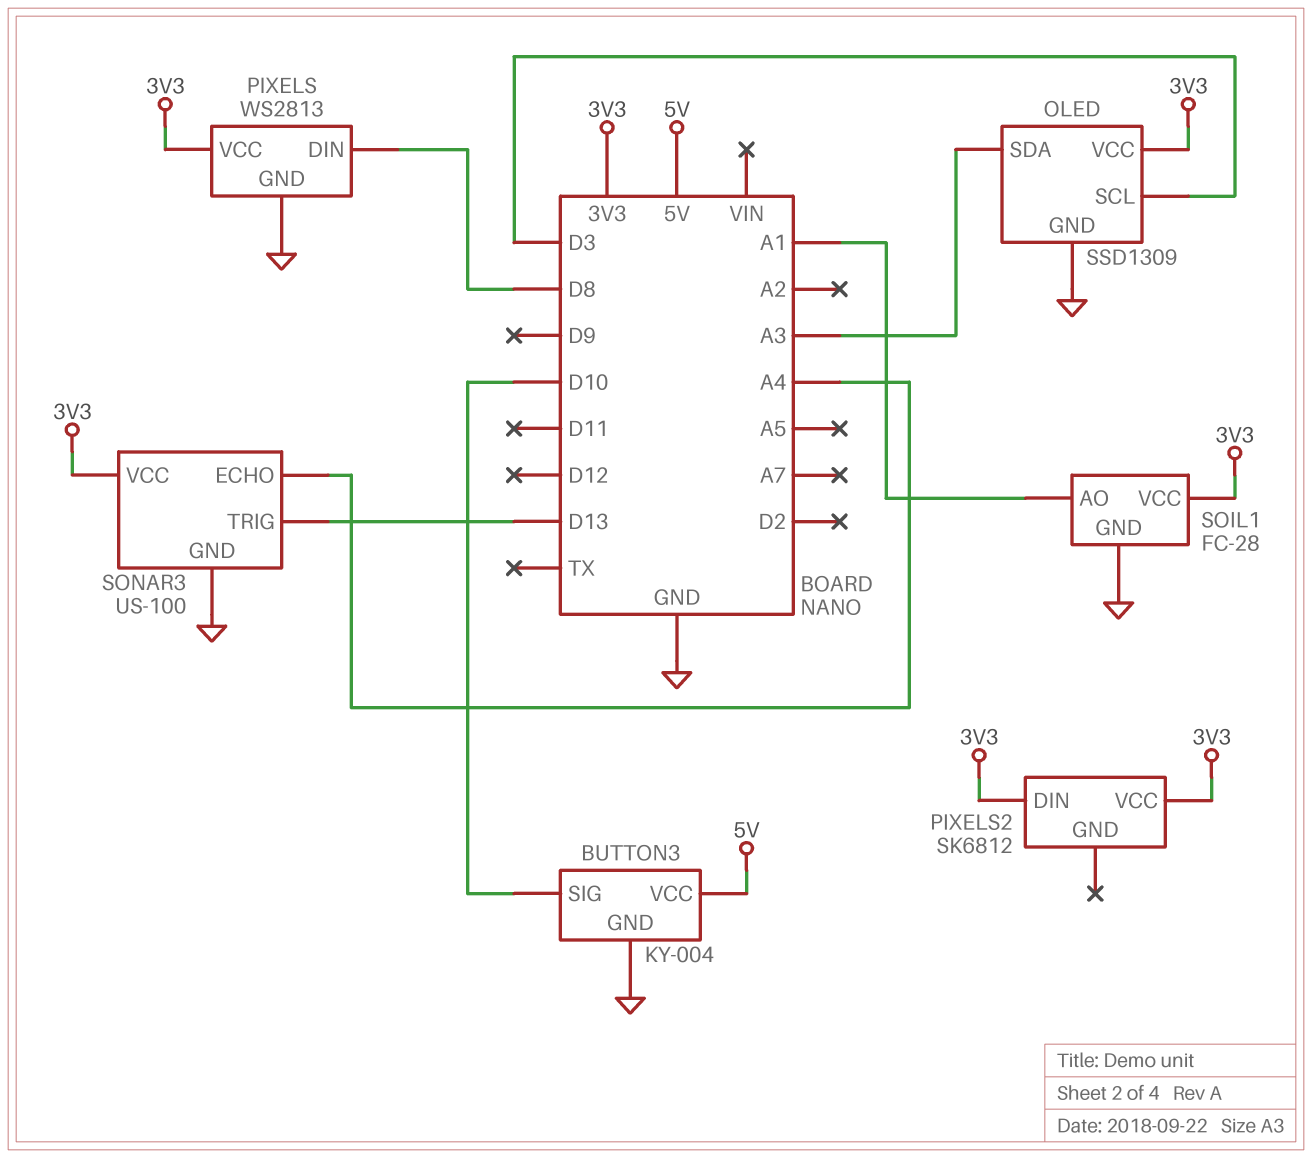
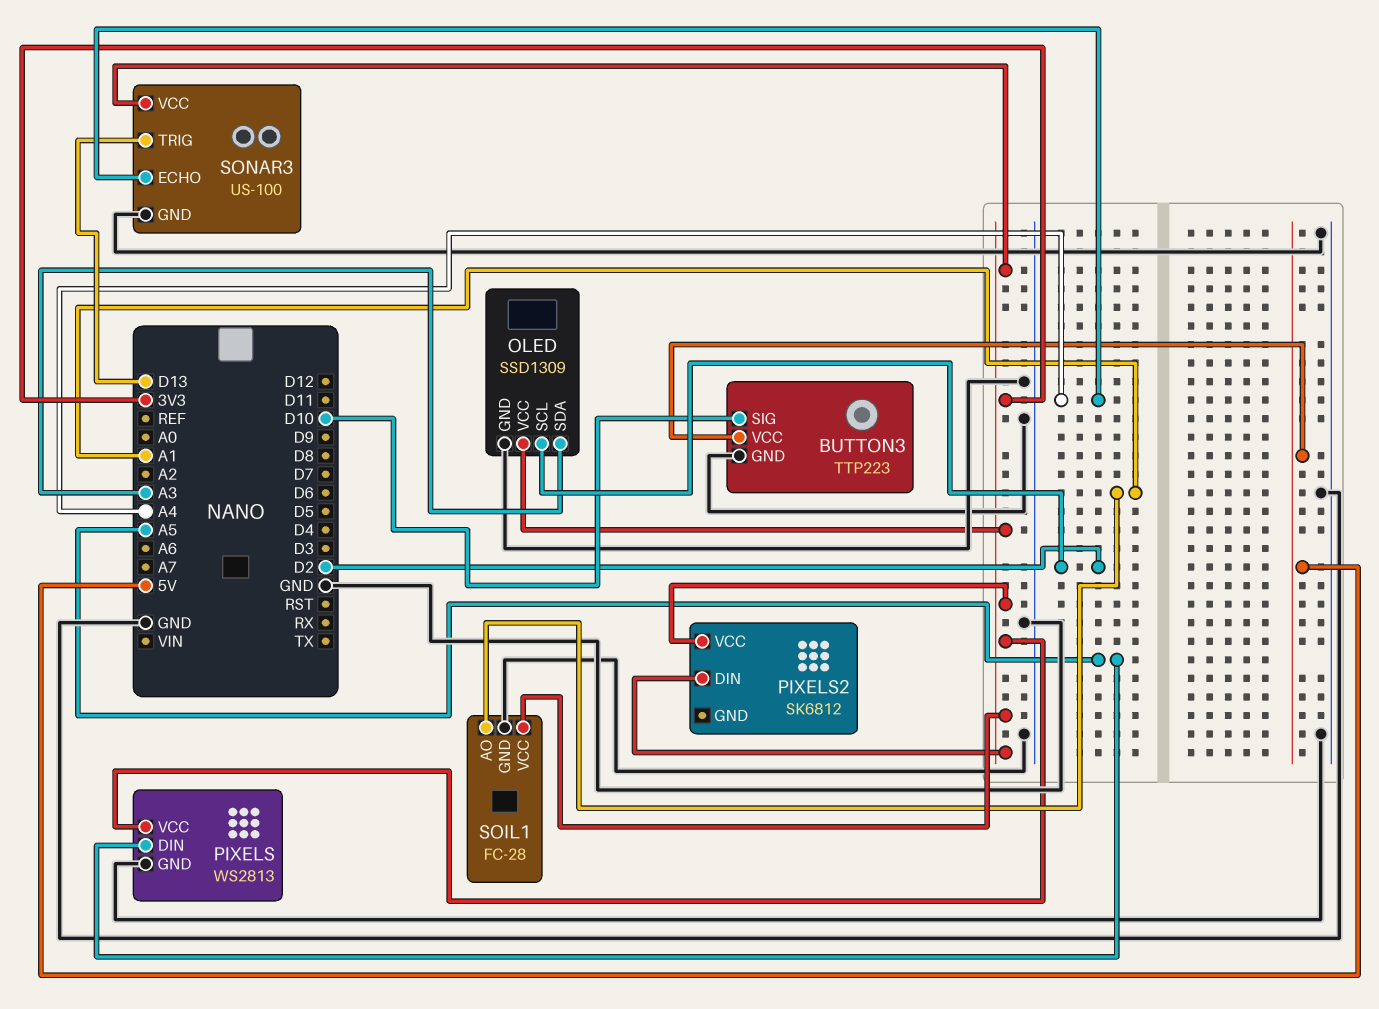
BUTTON3: KY-004 -> TTP223
OLED pin SCL: D3 -> D2
PIXELS pin DIN: D8 -> A5

